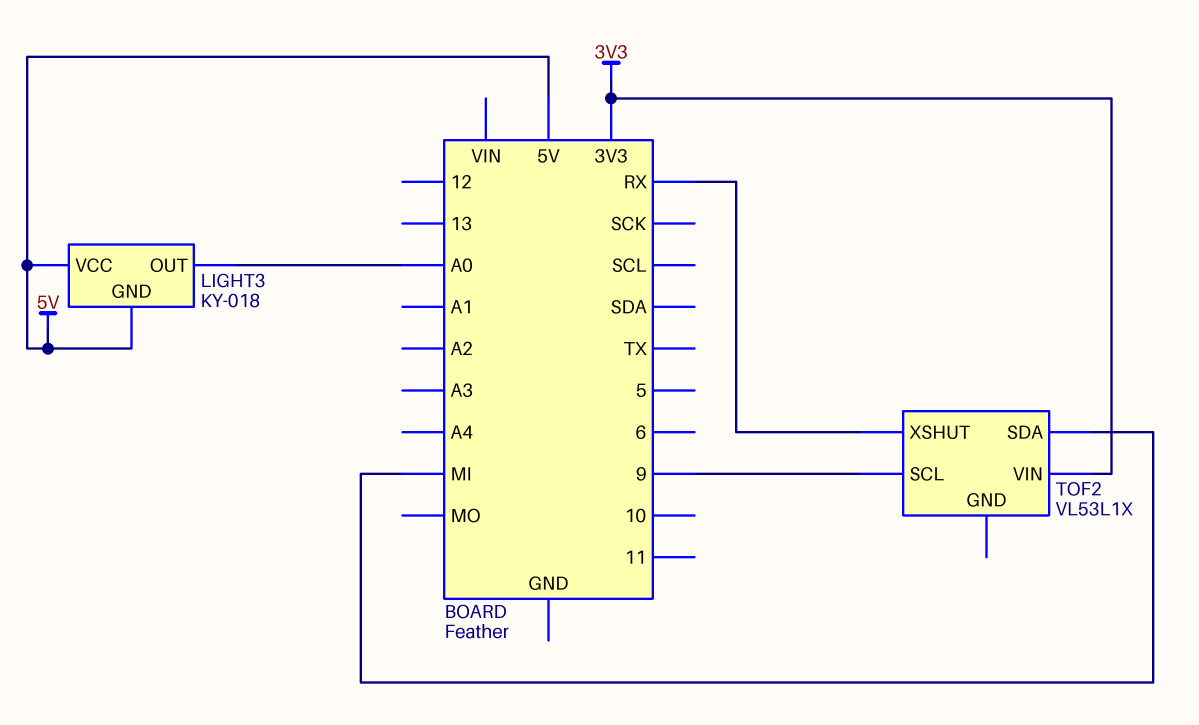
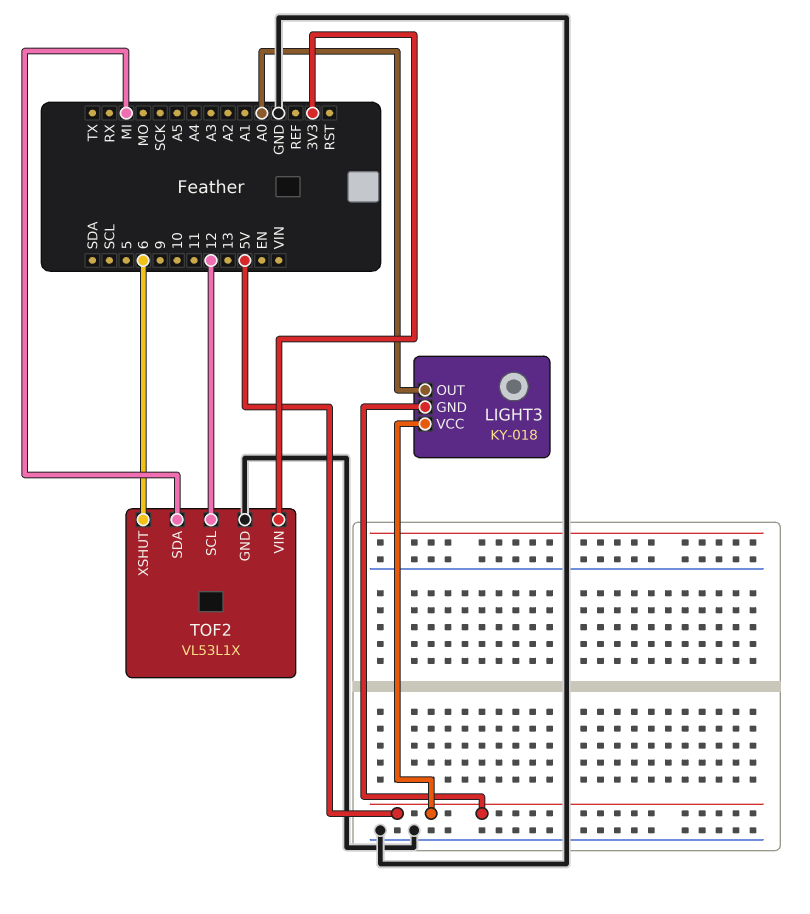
TOF2 pin GND: none -> GND
TOF2 pin SCL: 9 -> 12
TOF2 pin XSHUT: RX -> 6

